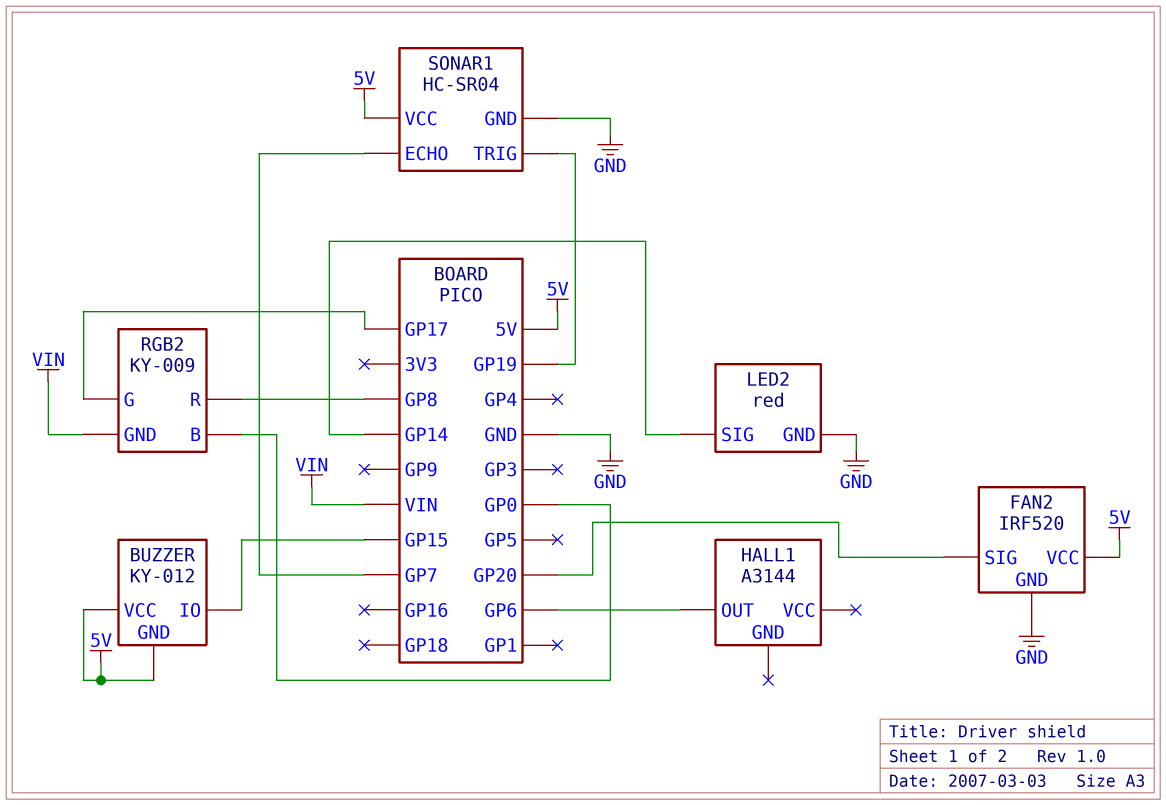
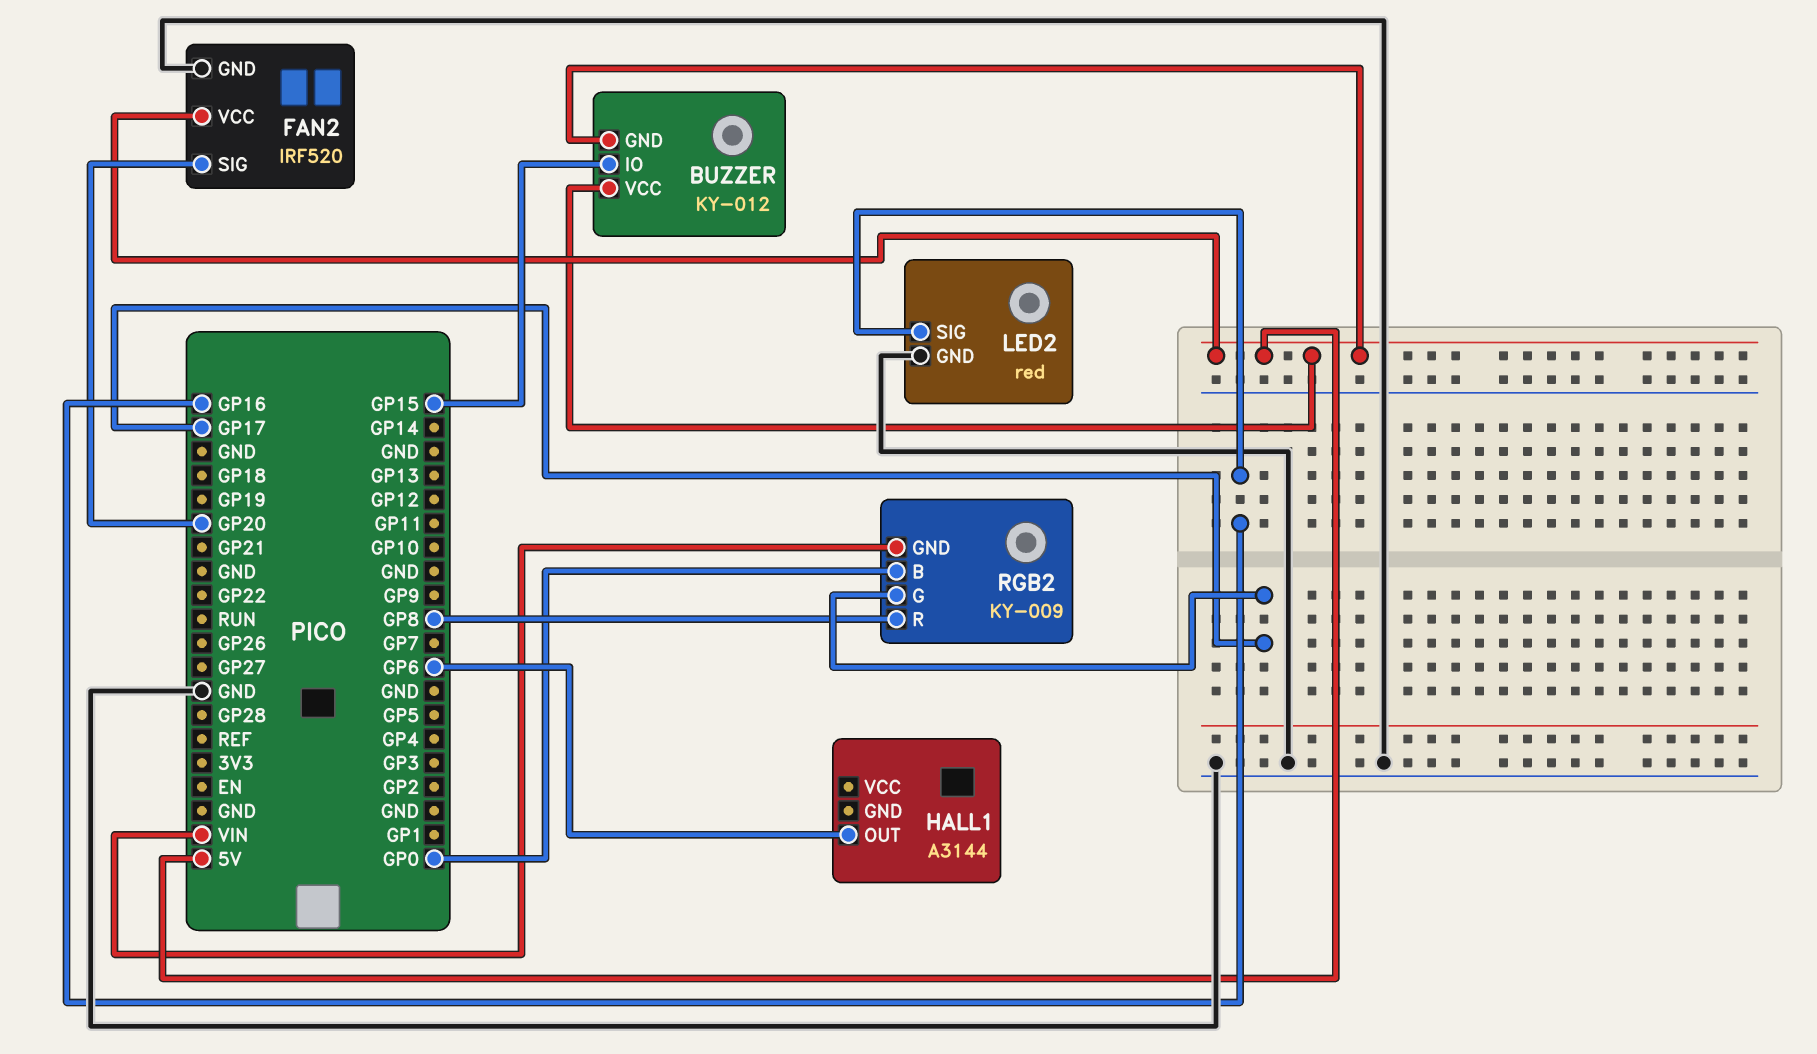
LED2 pin SIG: GP14 -> GP16
SONAR1: HC-SR04 -> none
SONAR1 pin ECHO: GP7 -> none
SONAR1 pin GND: GND -> none
SONAR1 pin TRIG: GP19 -> none
SONAR1 pin VCC: 5V -> none

